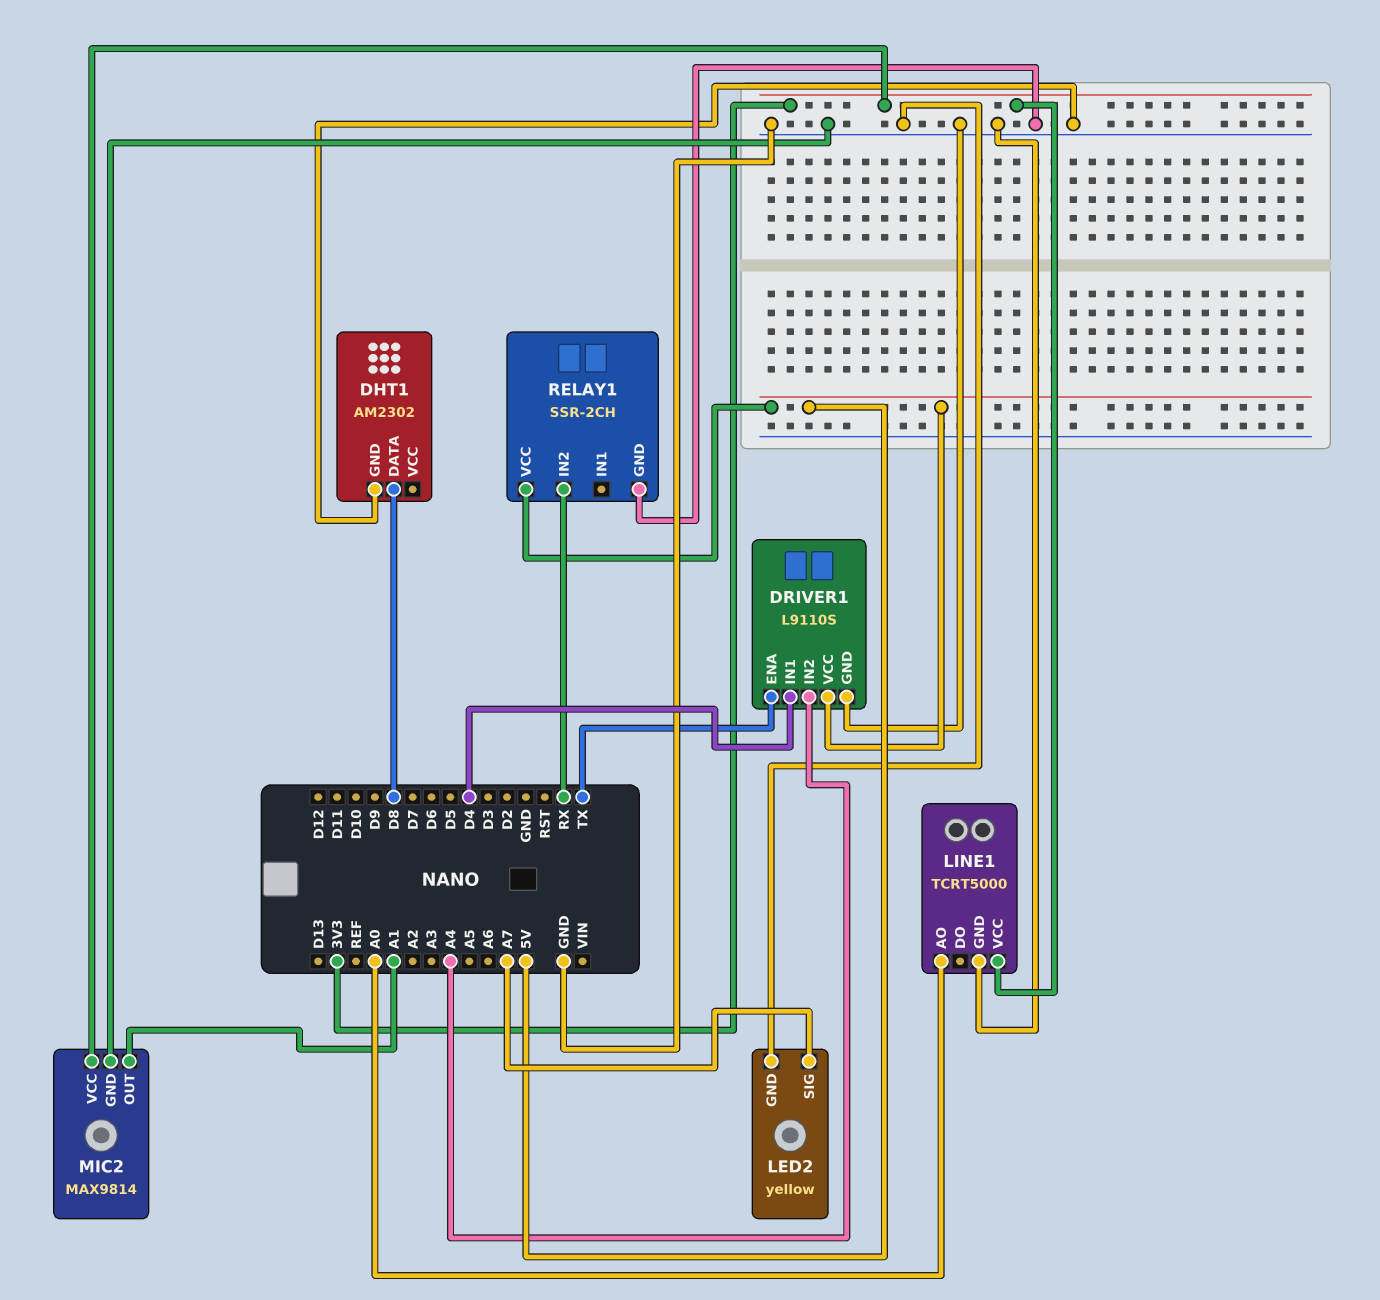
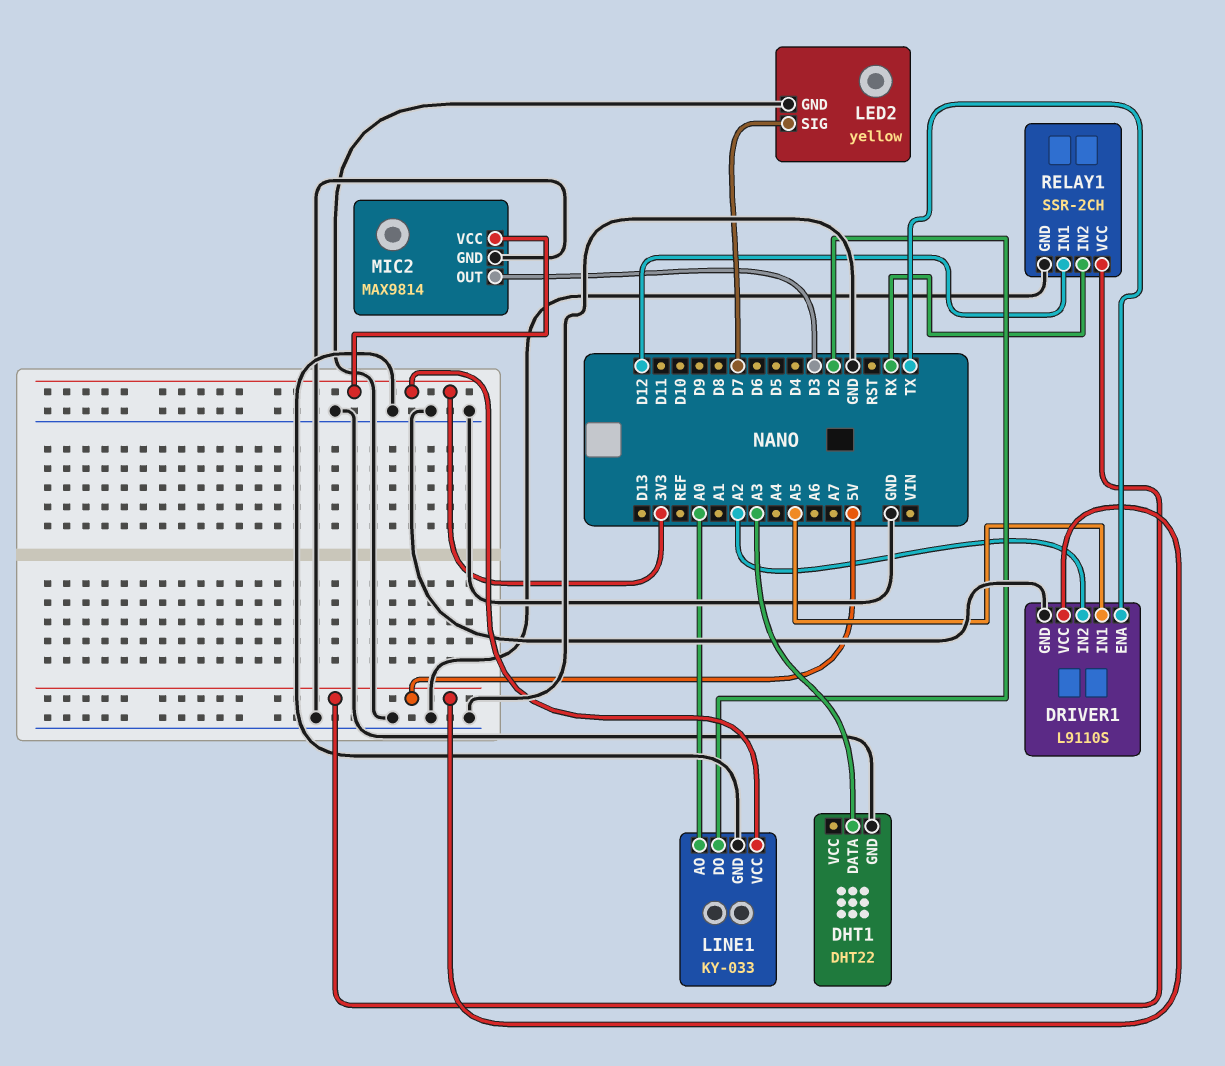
DHT1: AM2302 -> DHT22
DHT1 pin DATA: D8 -> A3
DRIVER1 pin IN1: D4 -> A5
DRIVER1 pin IN2: A4 -> A2
LED2 pin SIG: A7 -> D7
LINE1: TCRT5000 -> KY-033
LINE1 pin DO: none -> D2
MIC2 pin OUT: A1 -> D3
RELAY1 pin IN1: none -> D12

